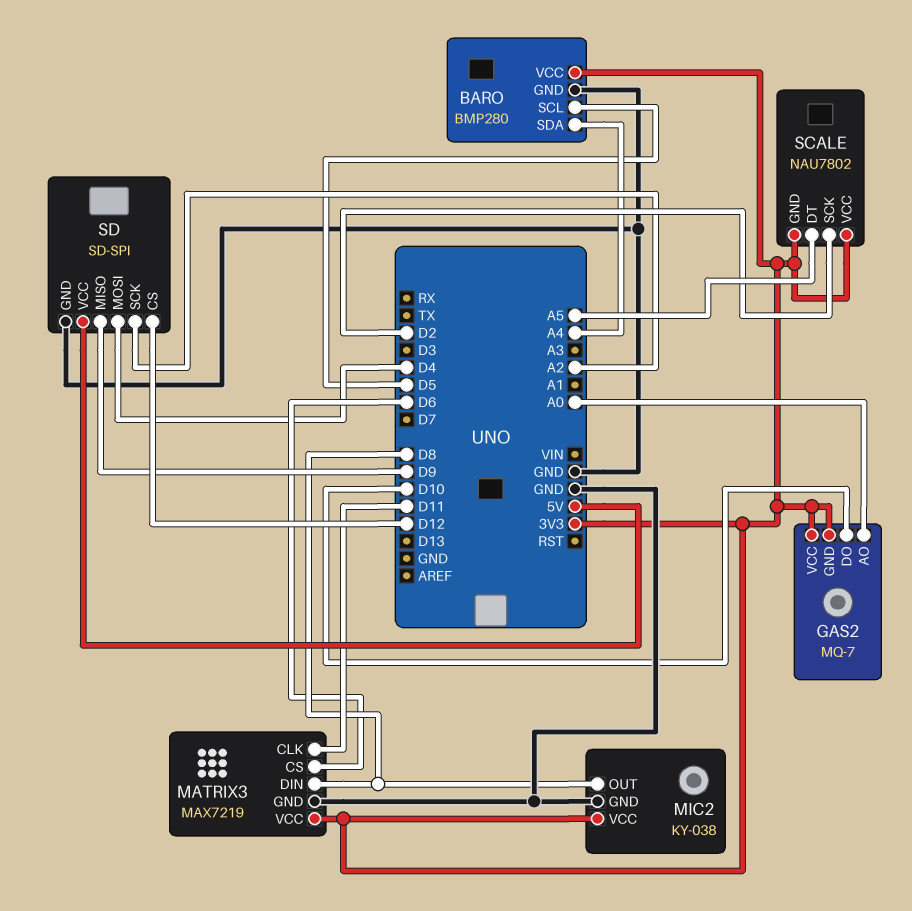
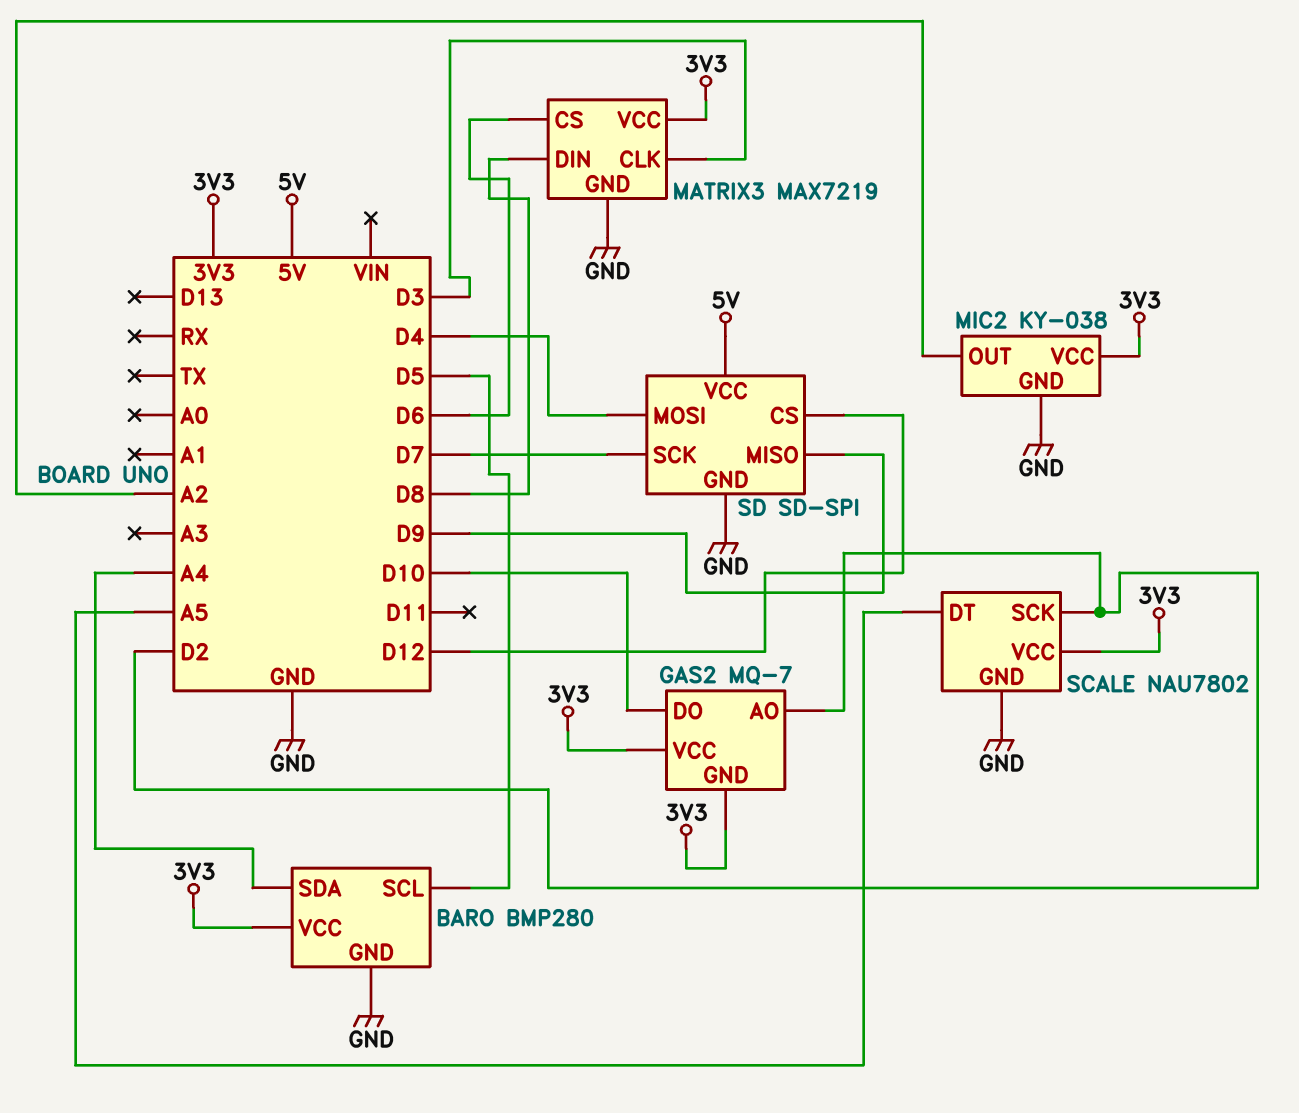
GAS2 pin AO: A0 -> D2
MATRIX3 pin CLK: D11 -> D3
MIC2 pin OUT: D8 -> A2
SCALE pin GND: 3V3 -> GND
SD pin SCK: A2 -> D7

